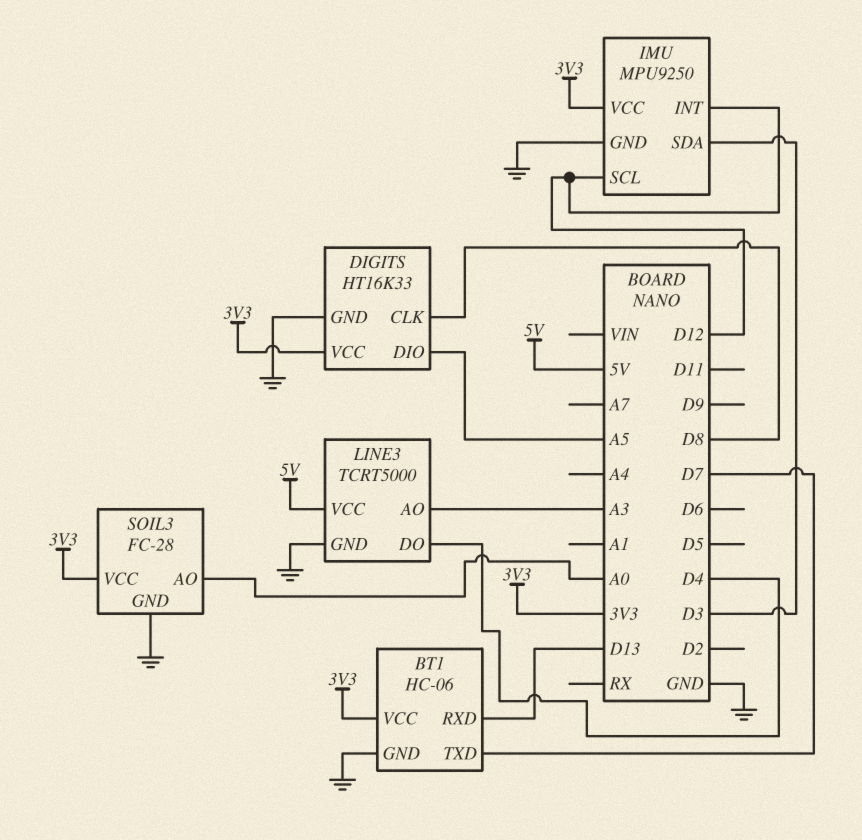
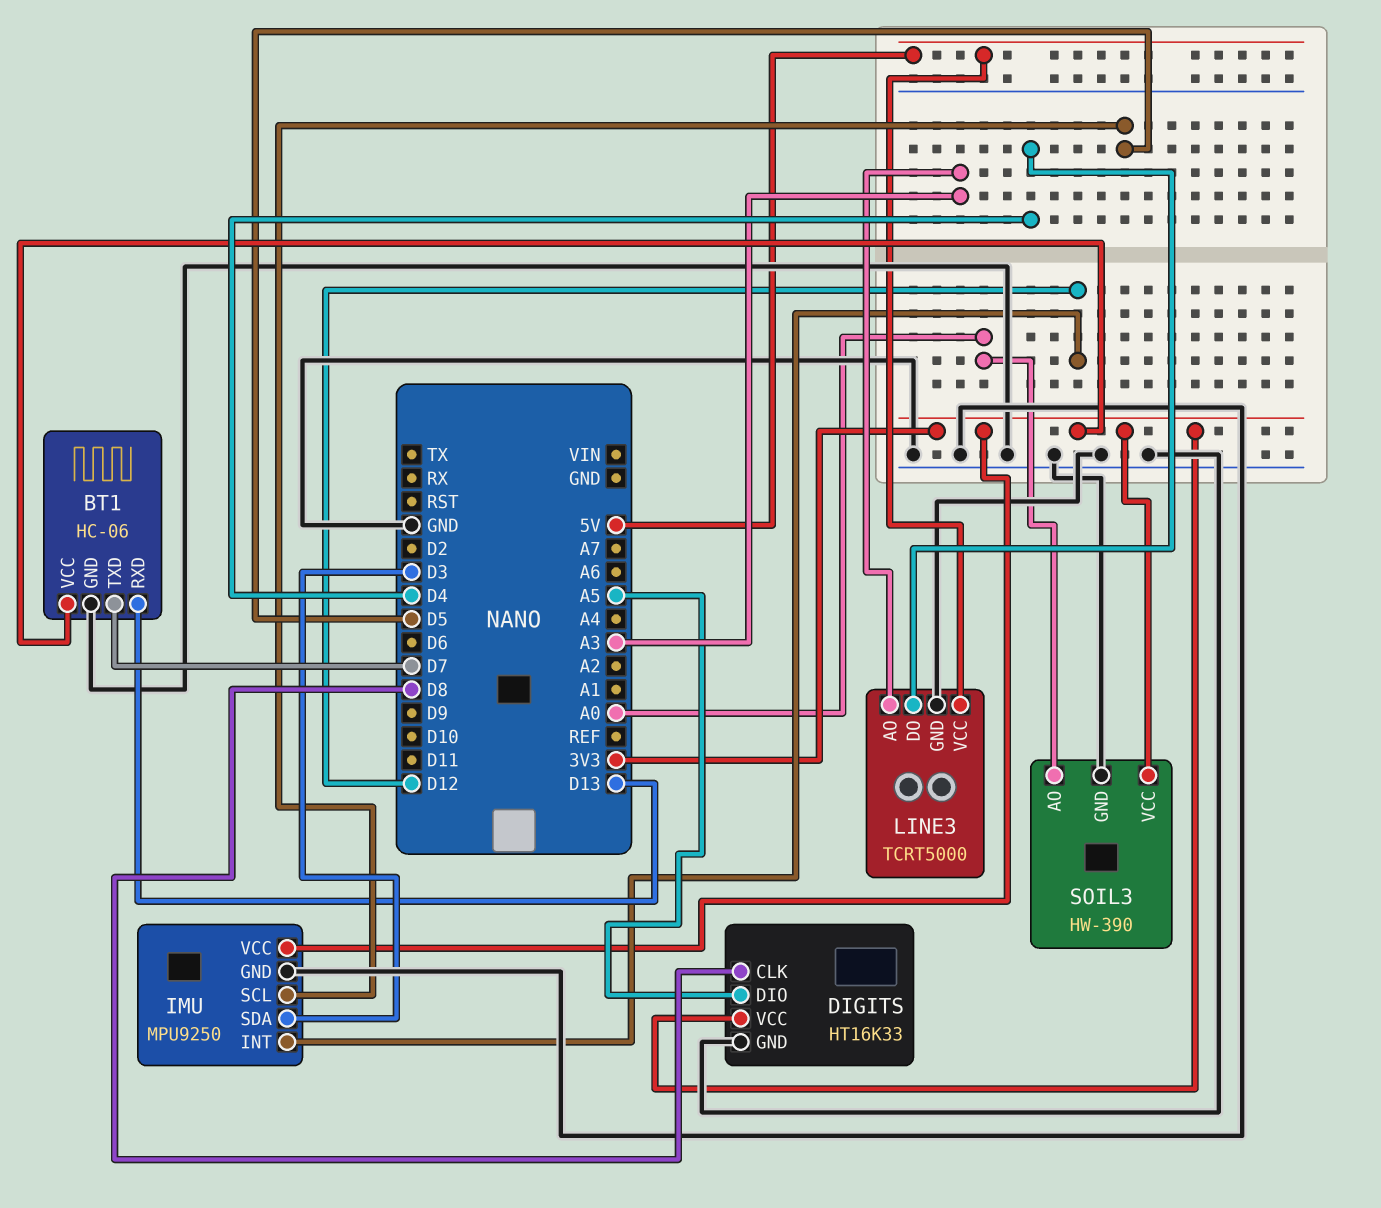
IMU pin SCL: D12 -> D5
SOIL3: FC-28 -> HW-390

